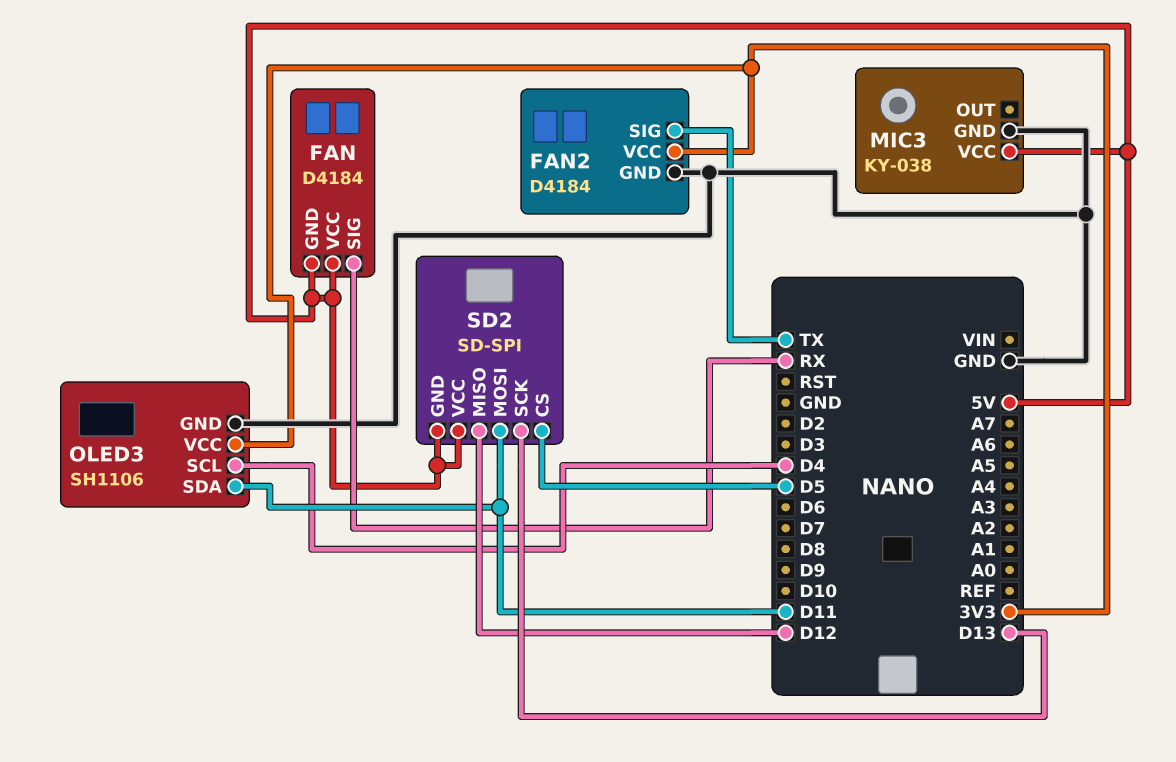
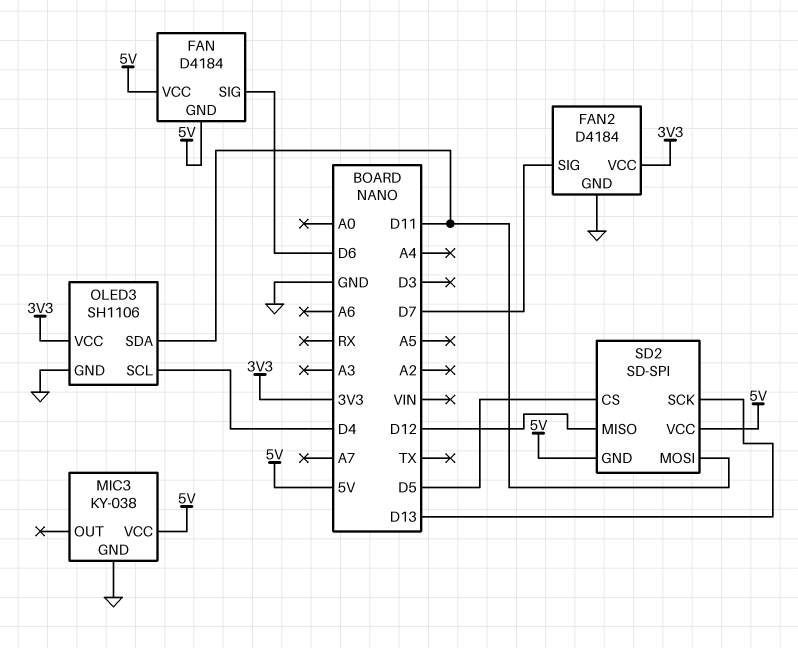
FAN pin SIG: RX -> D6
FAN2 pin SIG: TX -> D7

